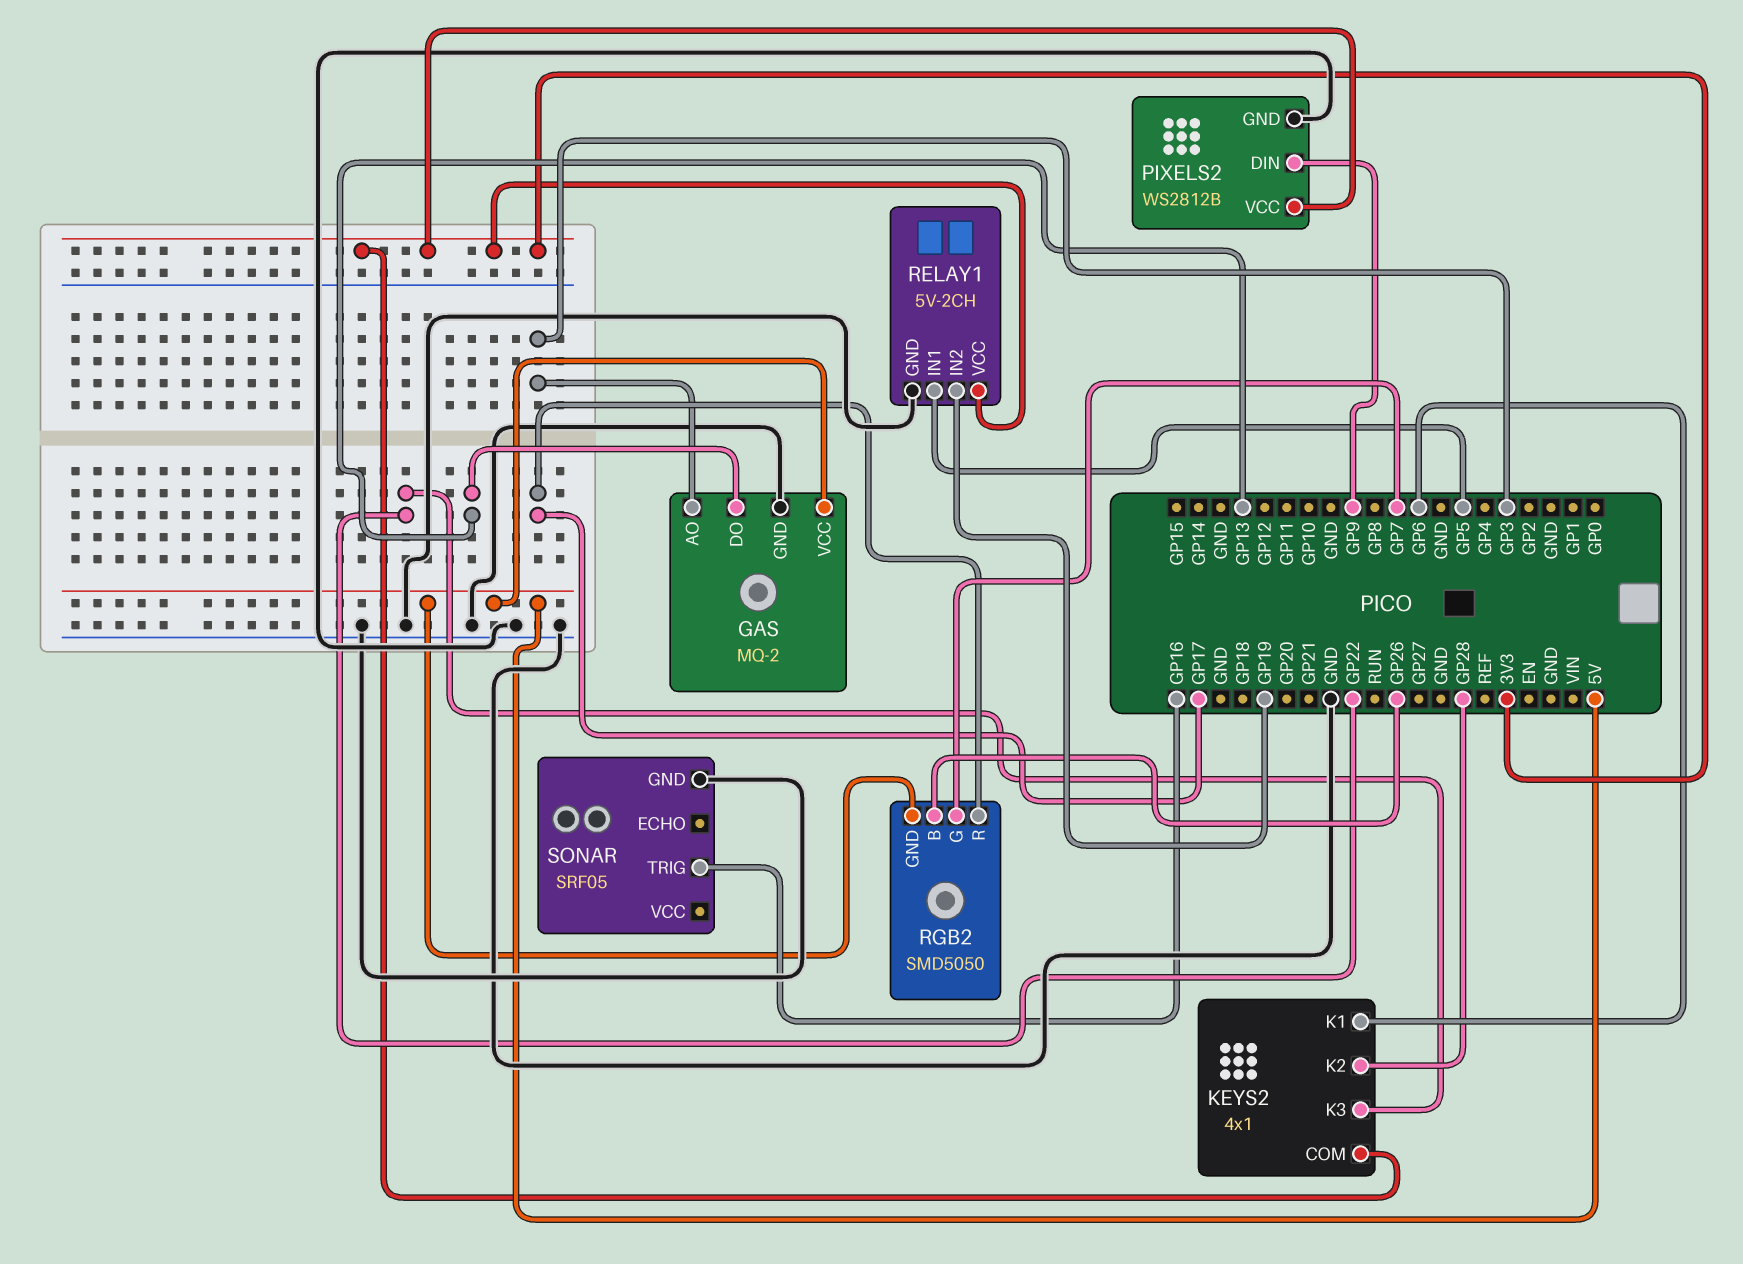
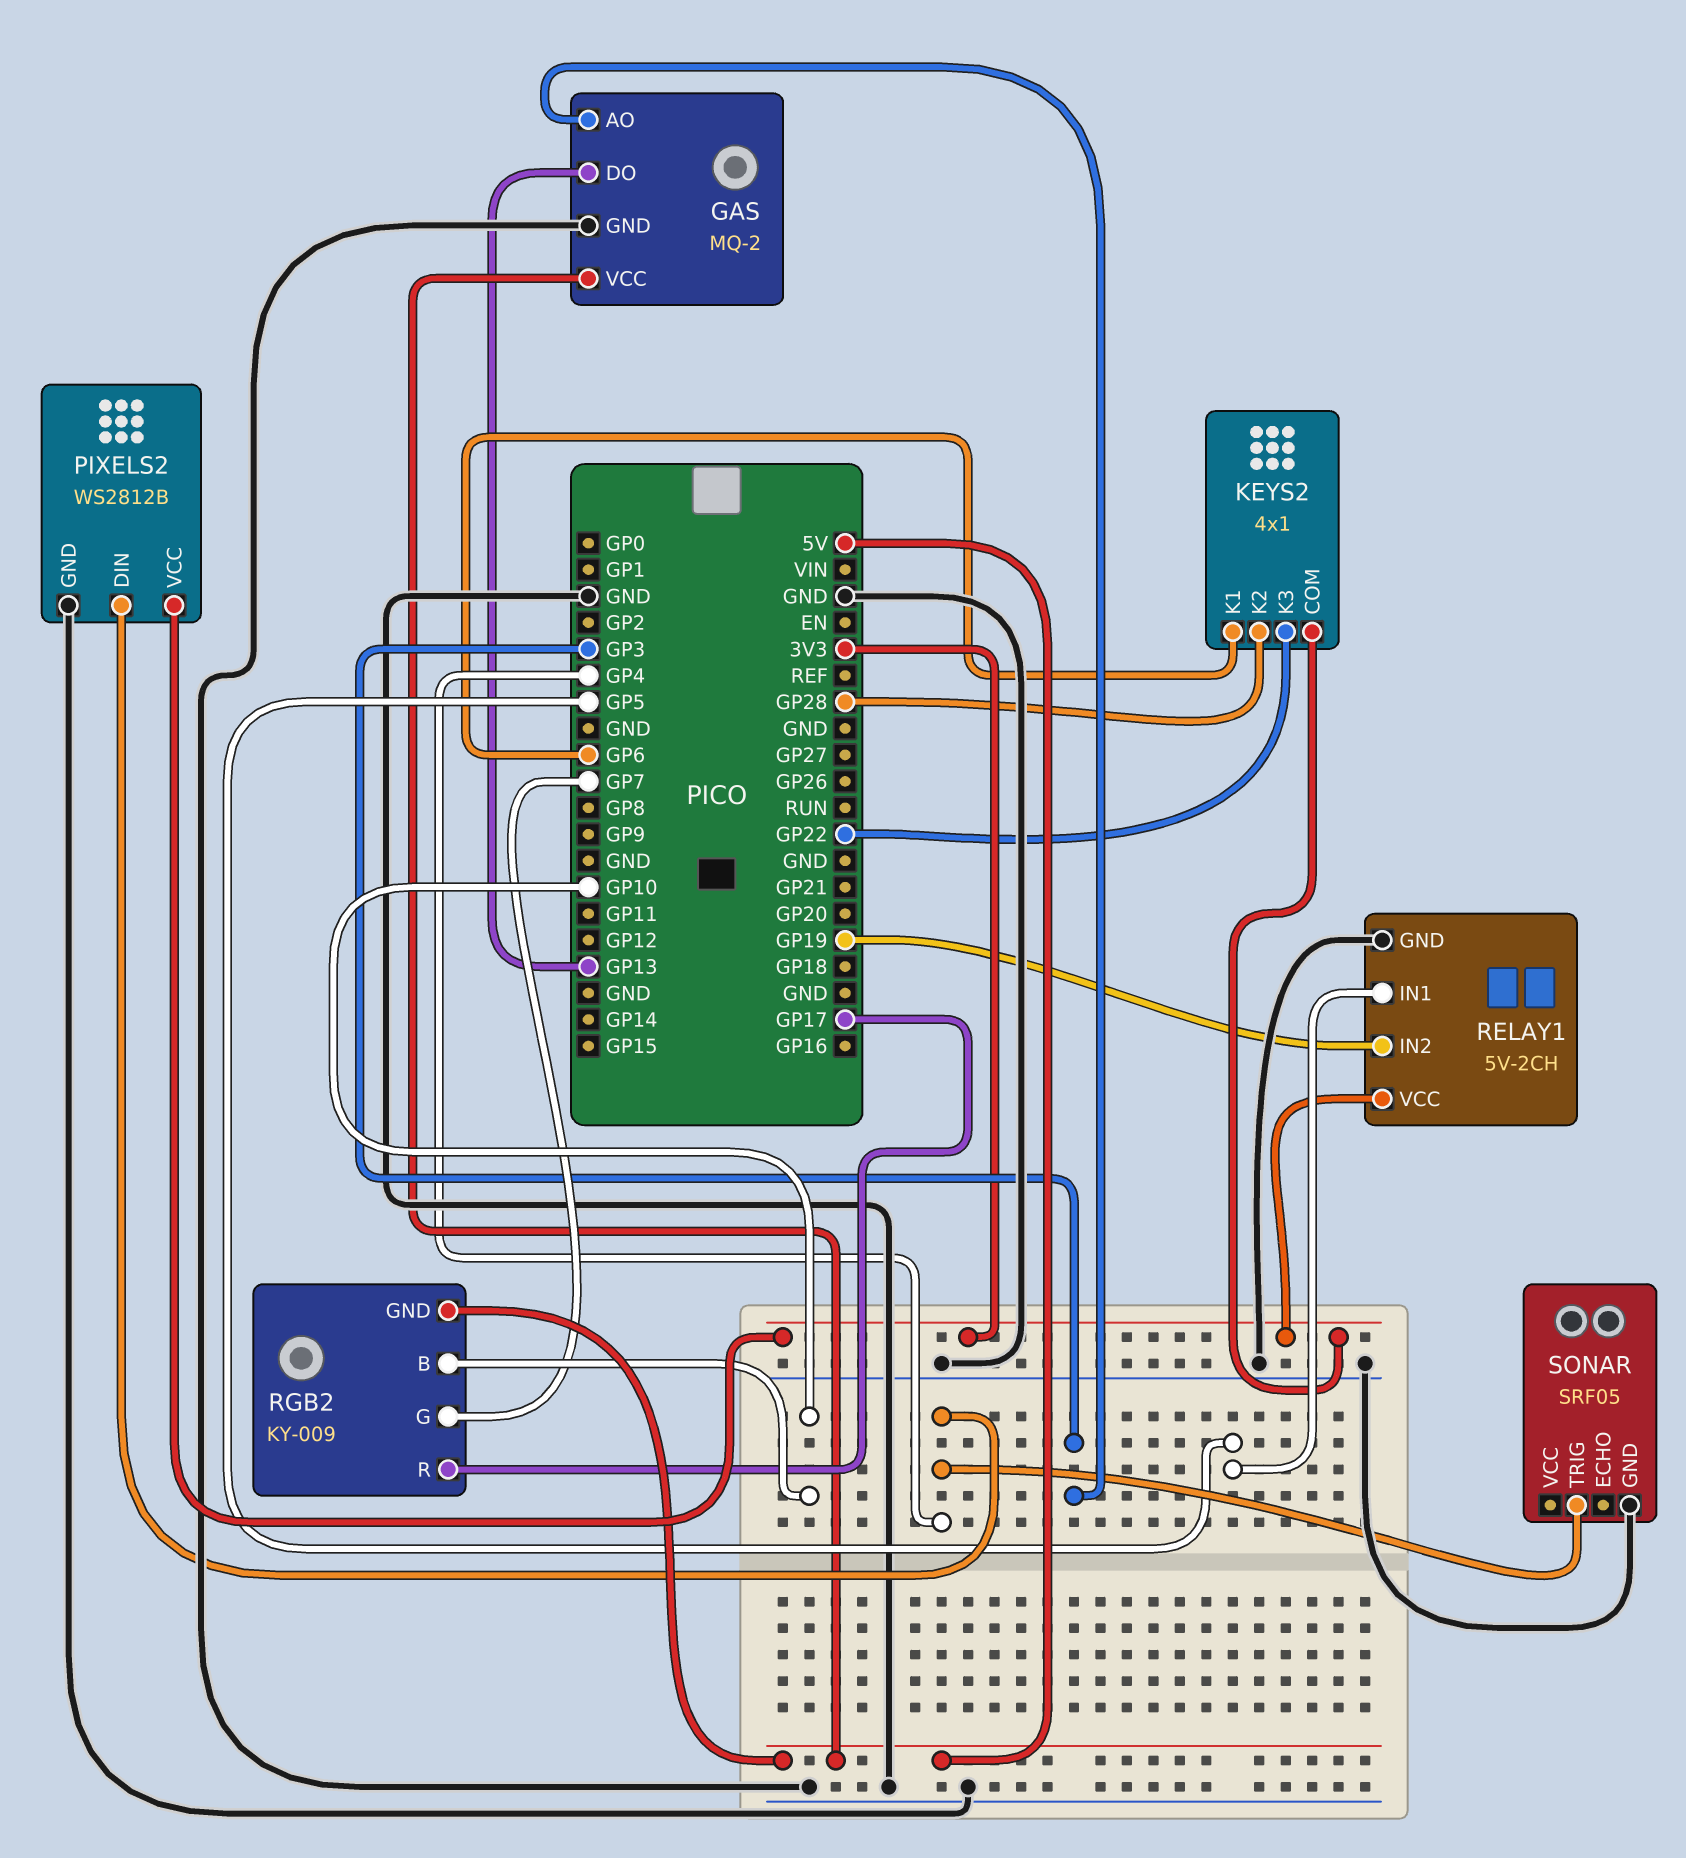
PIXELS2 pin DIN: GP9 -> GP4
RGB2: SMD5050 -> KY-009
RGB2 pin B: GP26 -> GP10
SONAR pin TRIG: GP16 -> GP4

